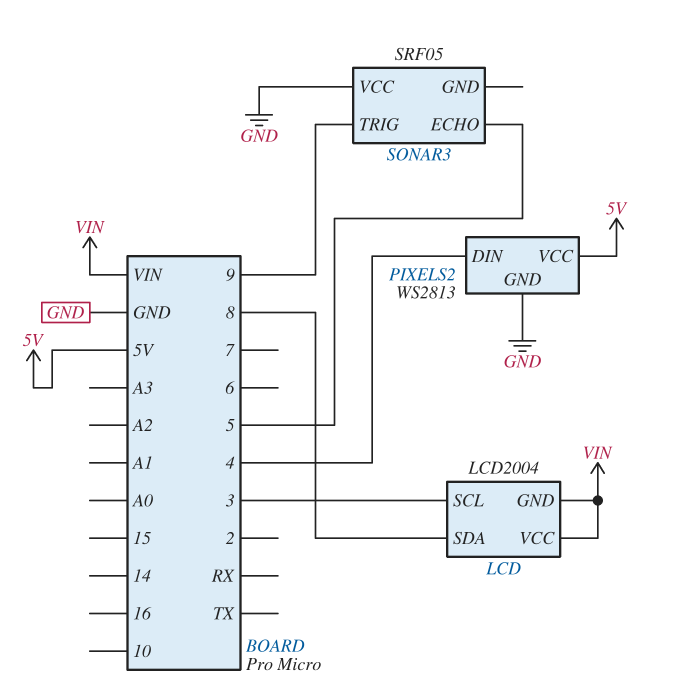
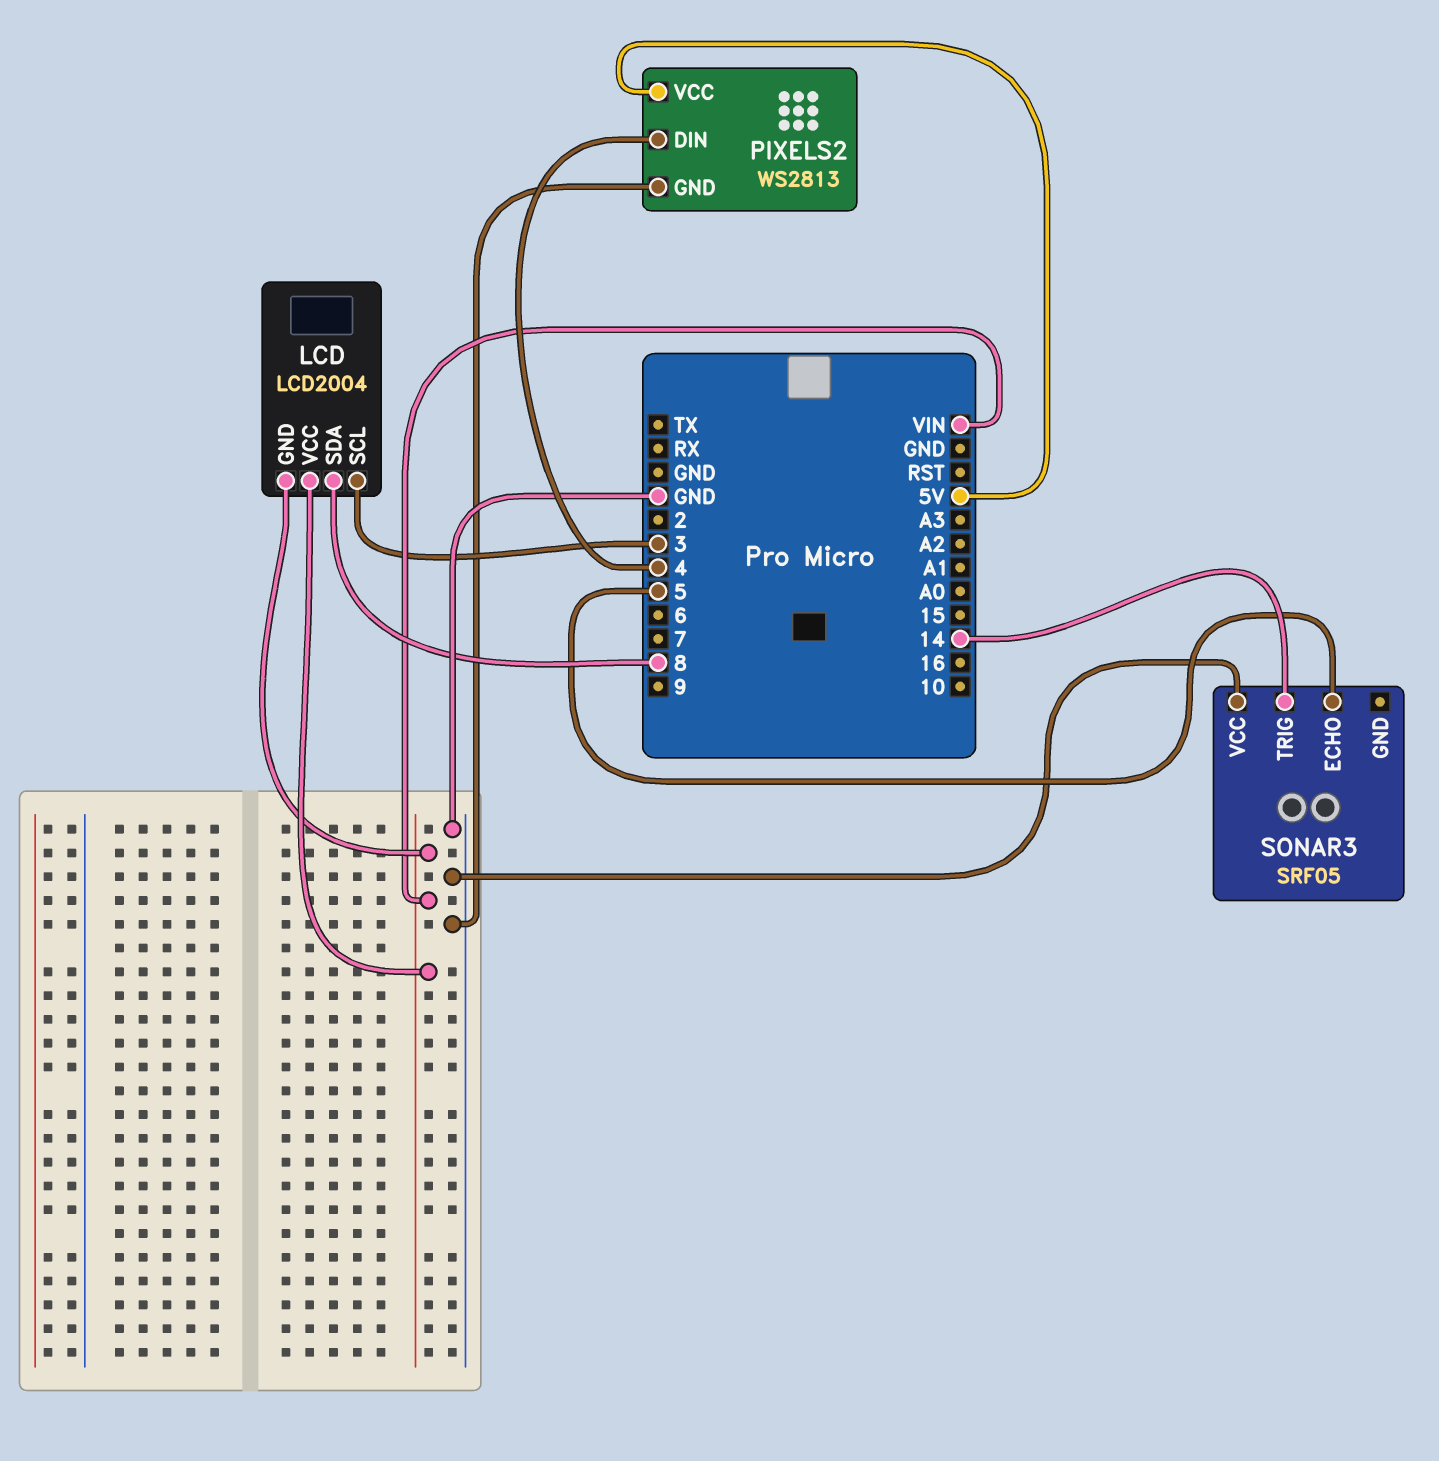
SONAR3 pin TRIG: 9 -> 14

